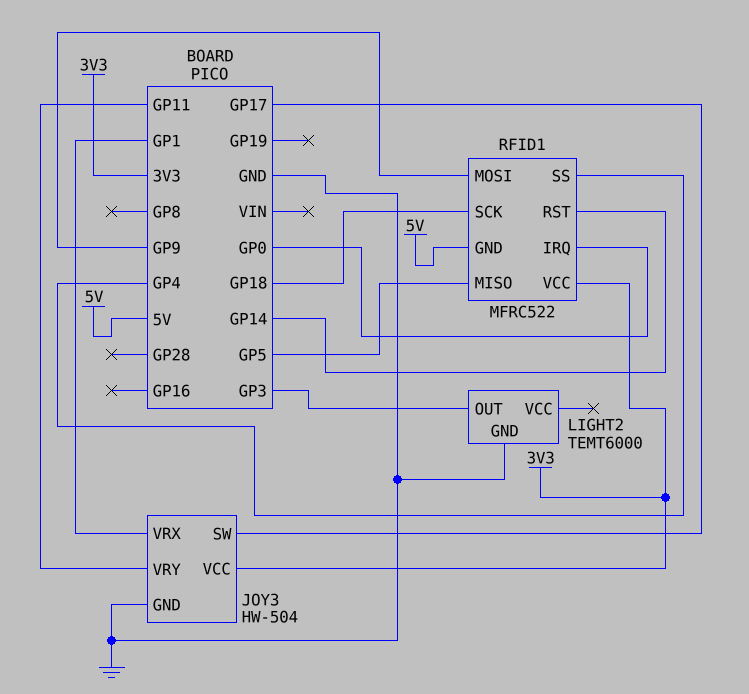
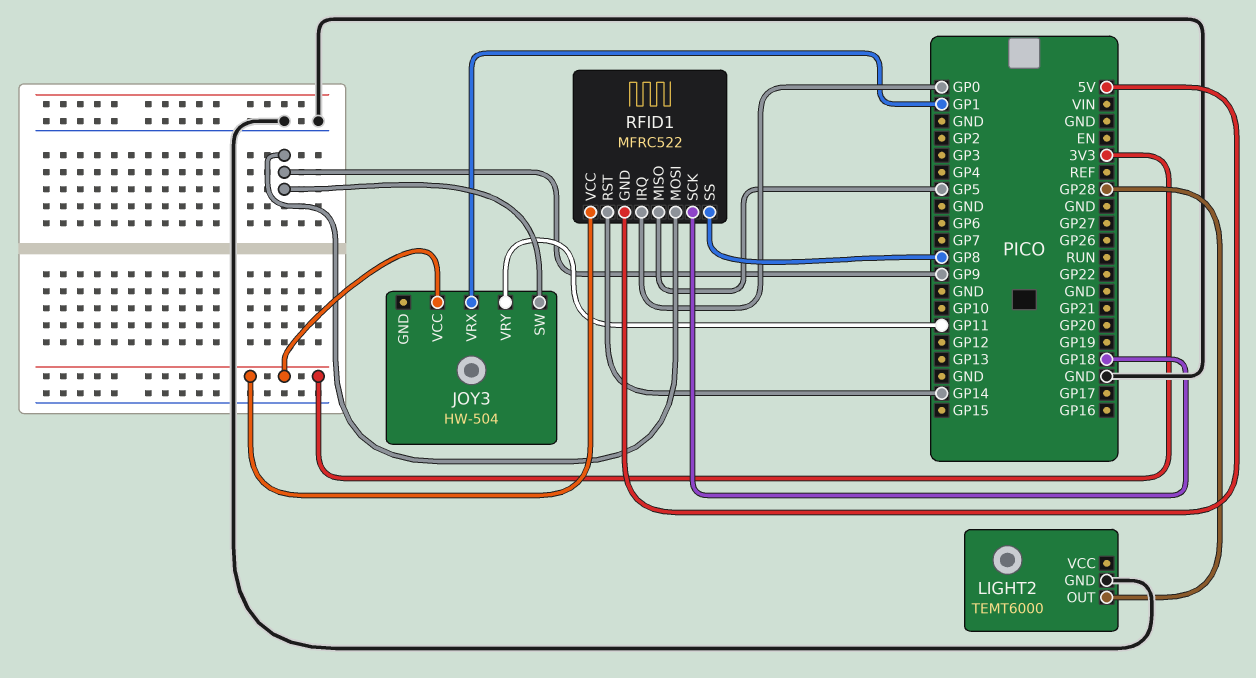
JOY3 pin GND: GND -> none
JOY3 pin SW: GP17 -> GP9
LIGHT2 pin OUT: GP3 -> GP28
RFID1 pin SS: GP4 -> GP8

